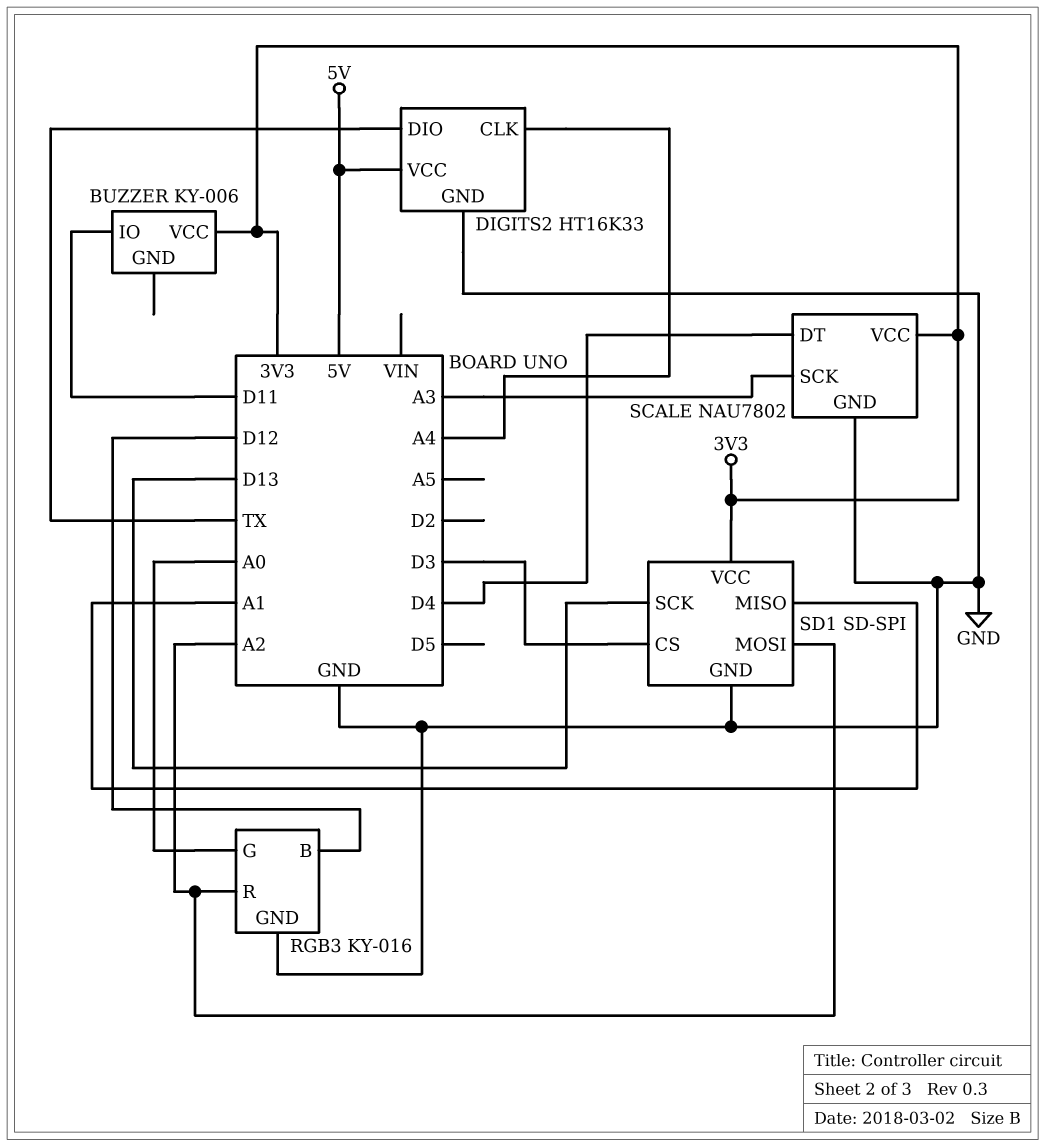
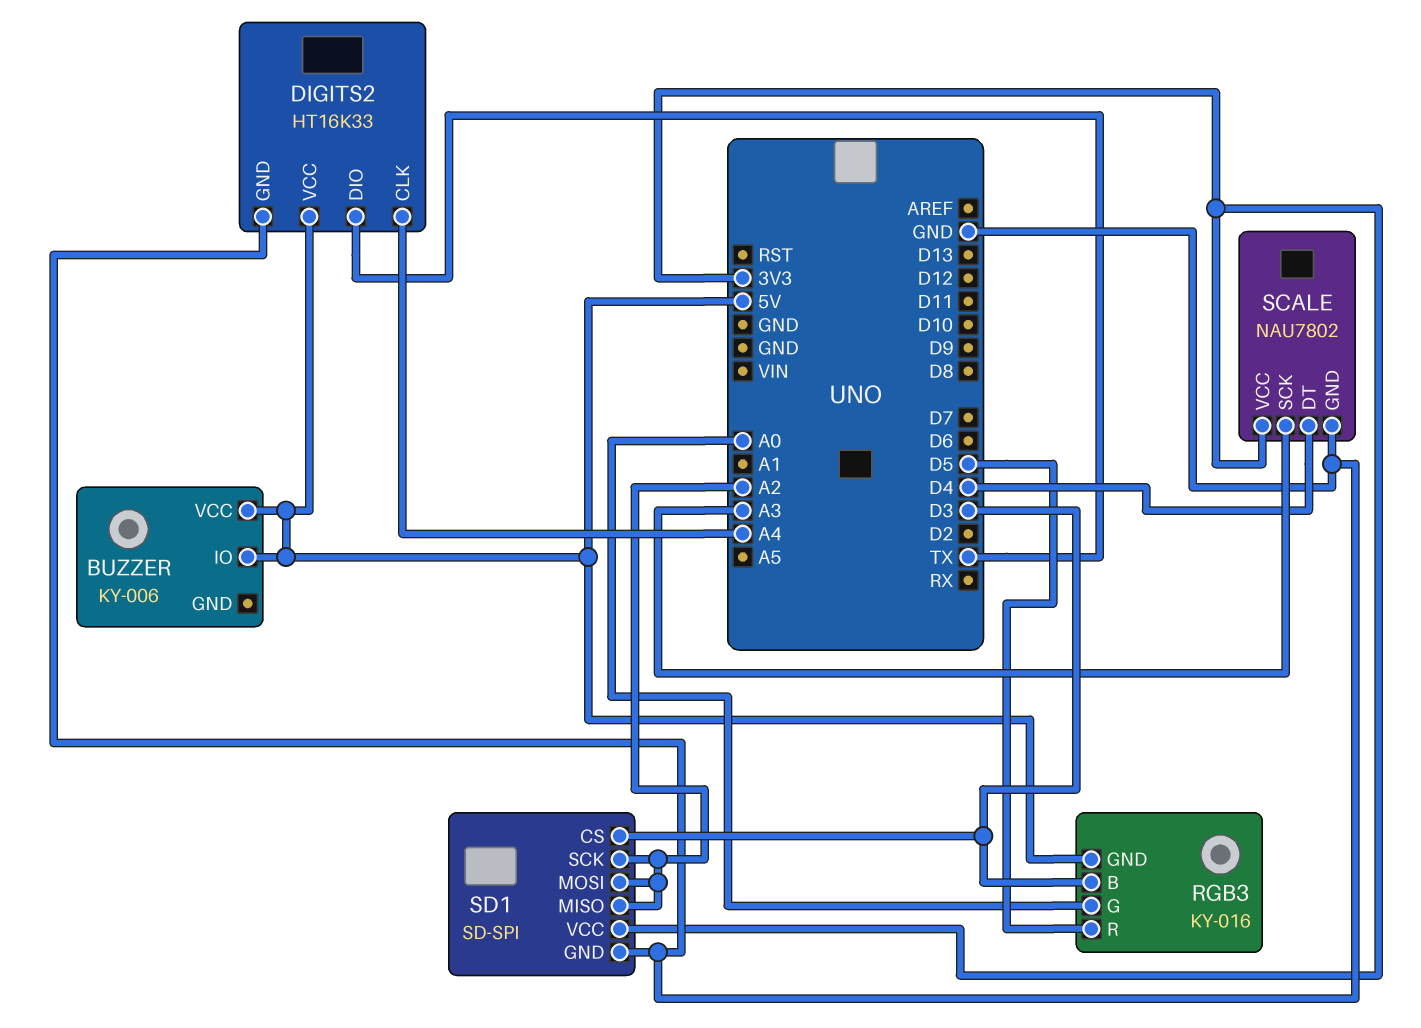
BUZZER pin IO: D11 -> 5V
BUZZER pin VCC: 3V3 -> 5V
RGB3 pin B: D12 -> D3
RGB3 pin GND: GND -> 5V
RGB3 pin R: A2 -> D5
SD1 pin MISO: A1 -> A2
SD1 pin SCK: D13 -> A2

